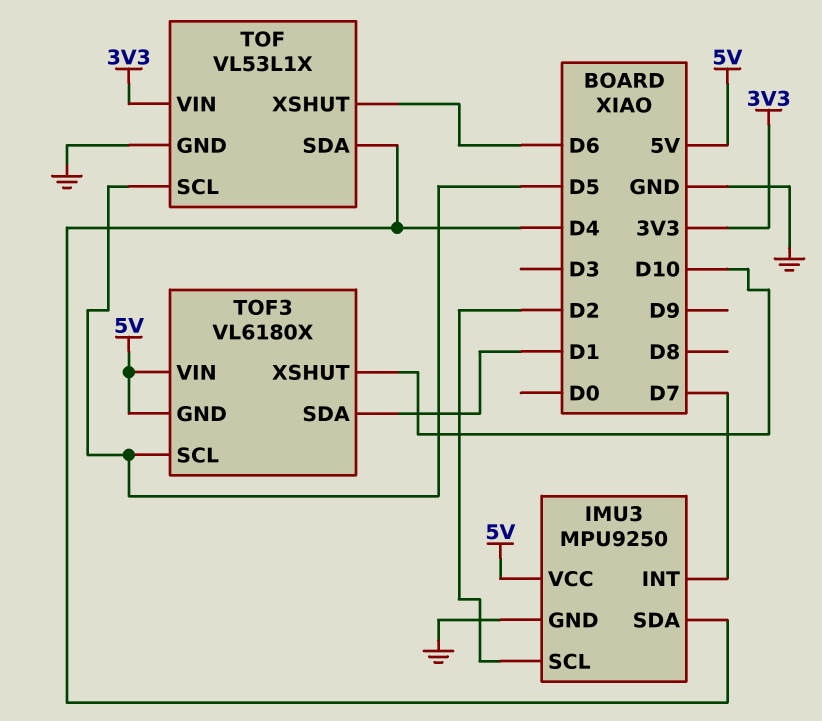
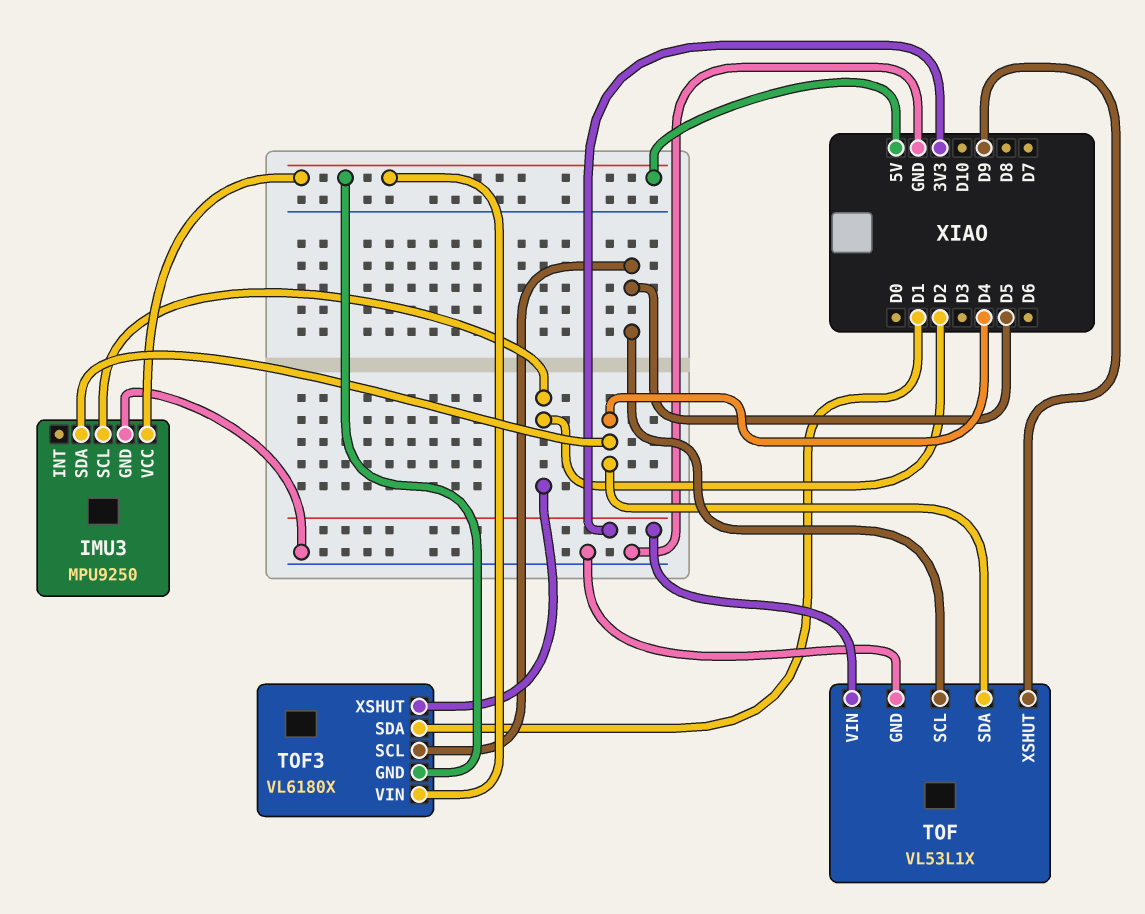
IMU3 pin INT: D7 -> none
TOF pin XSHUT: D6 -> D9
TOF3 pin XSHUT: D10 -> D2

